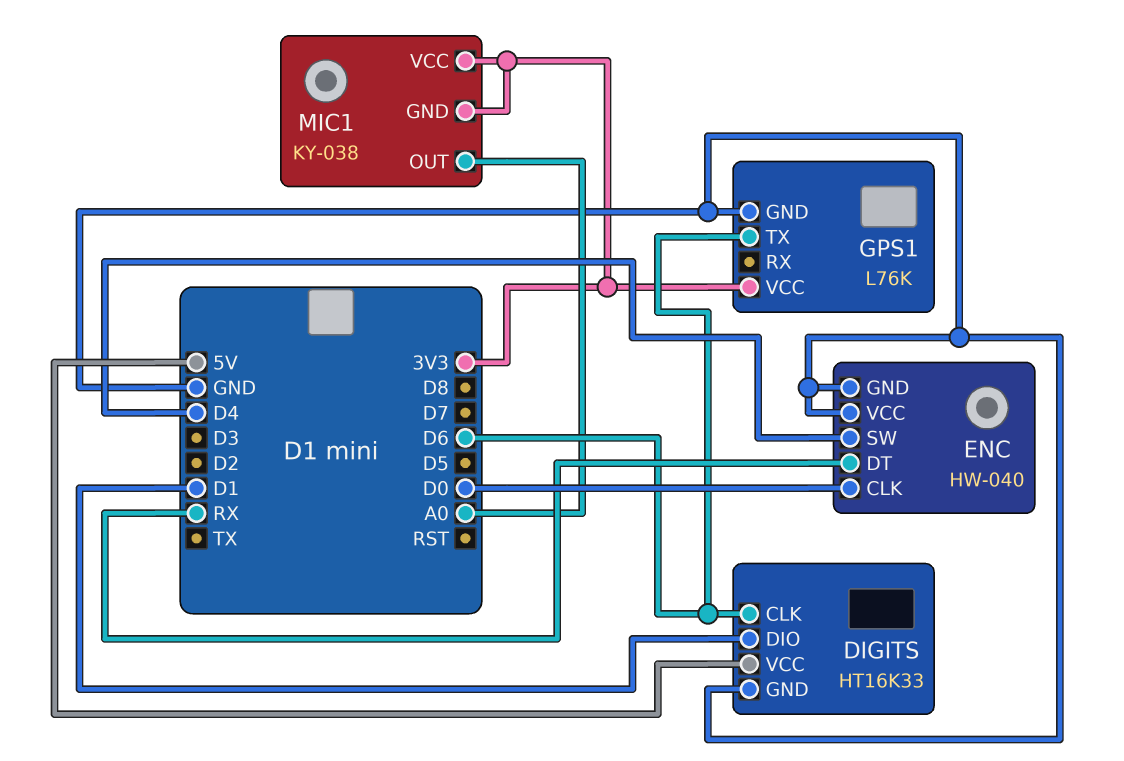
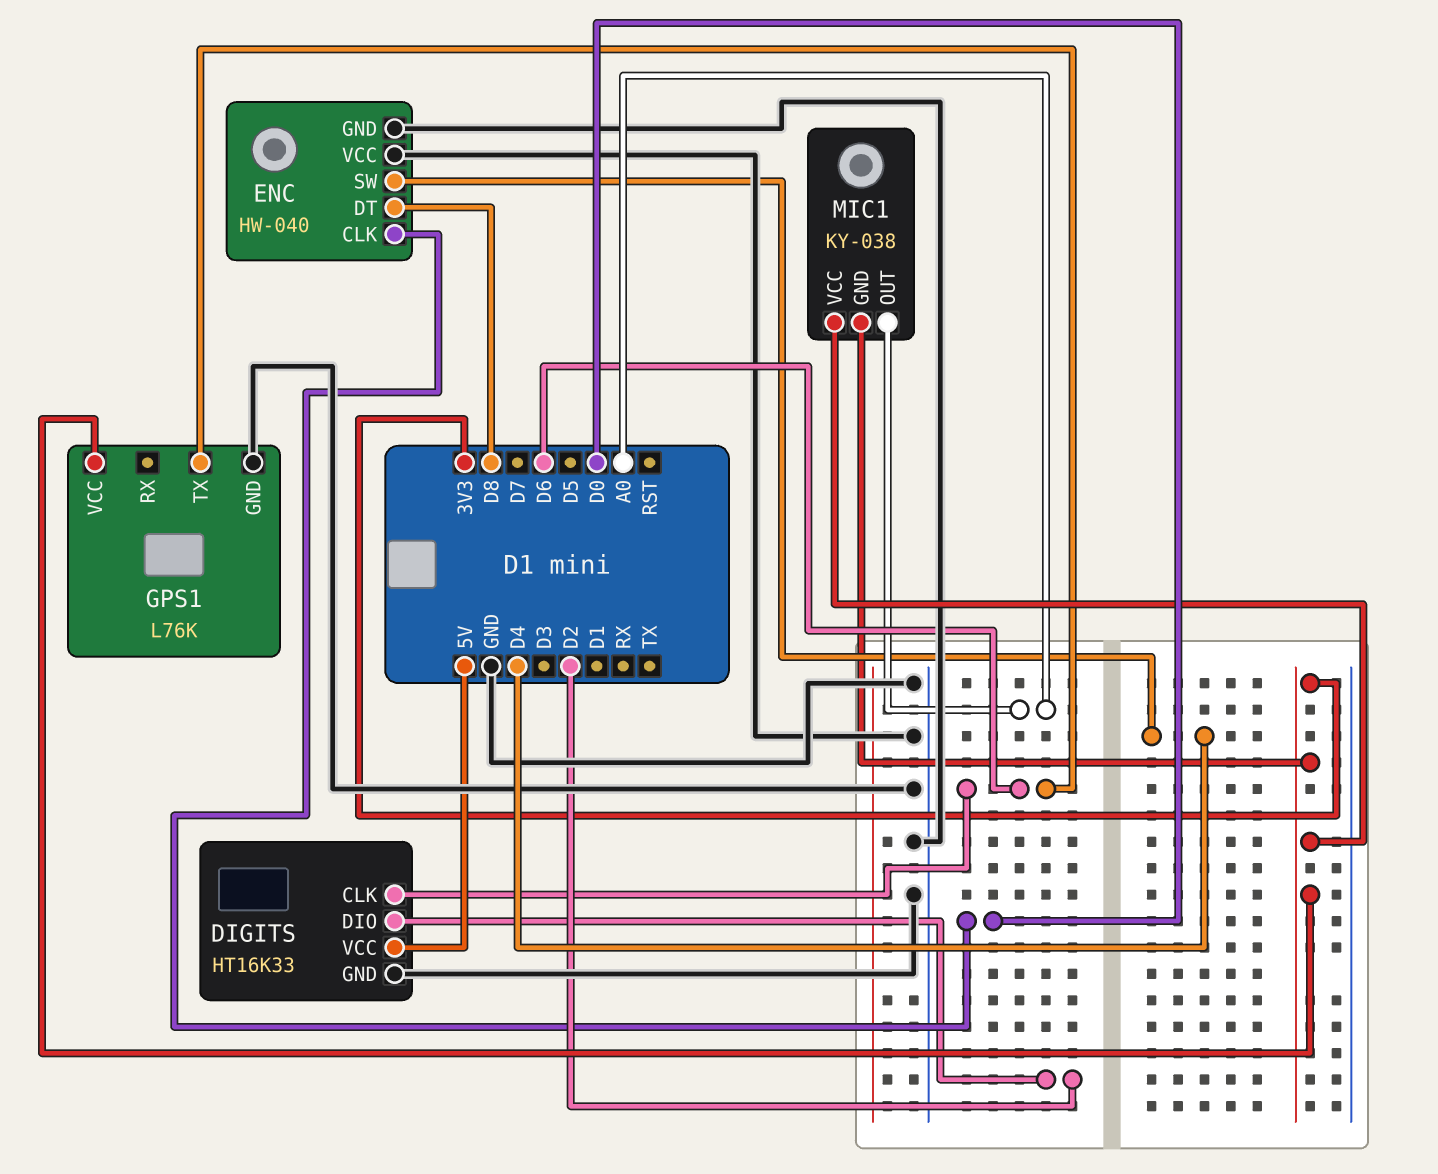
DIGITS pin DIO: D1 -> D2
ENC pin DT: RX -> D8

